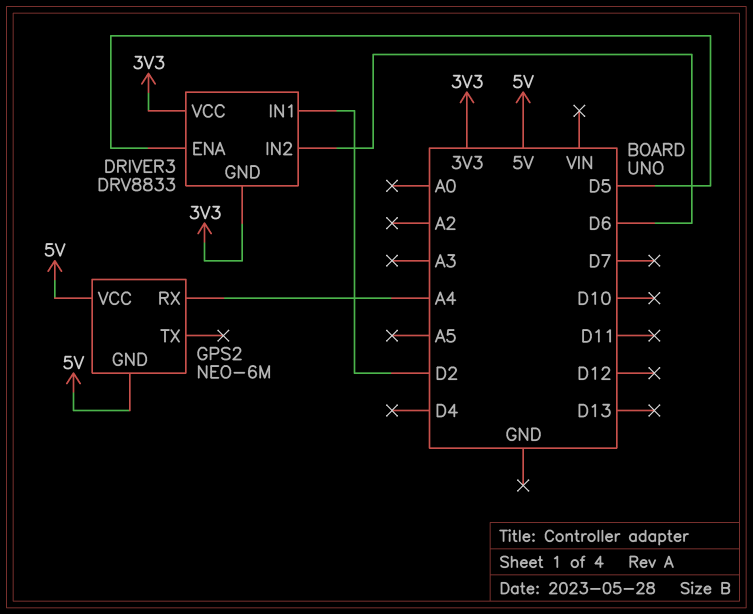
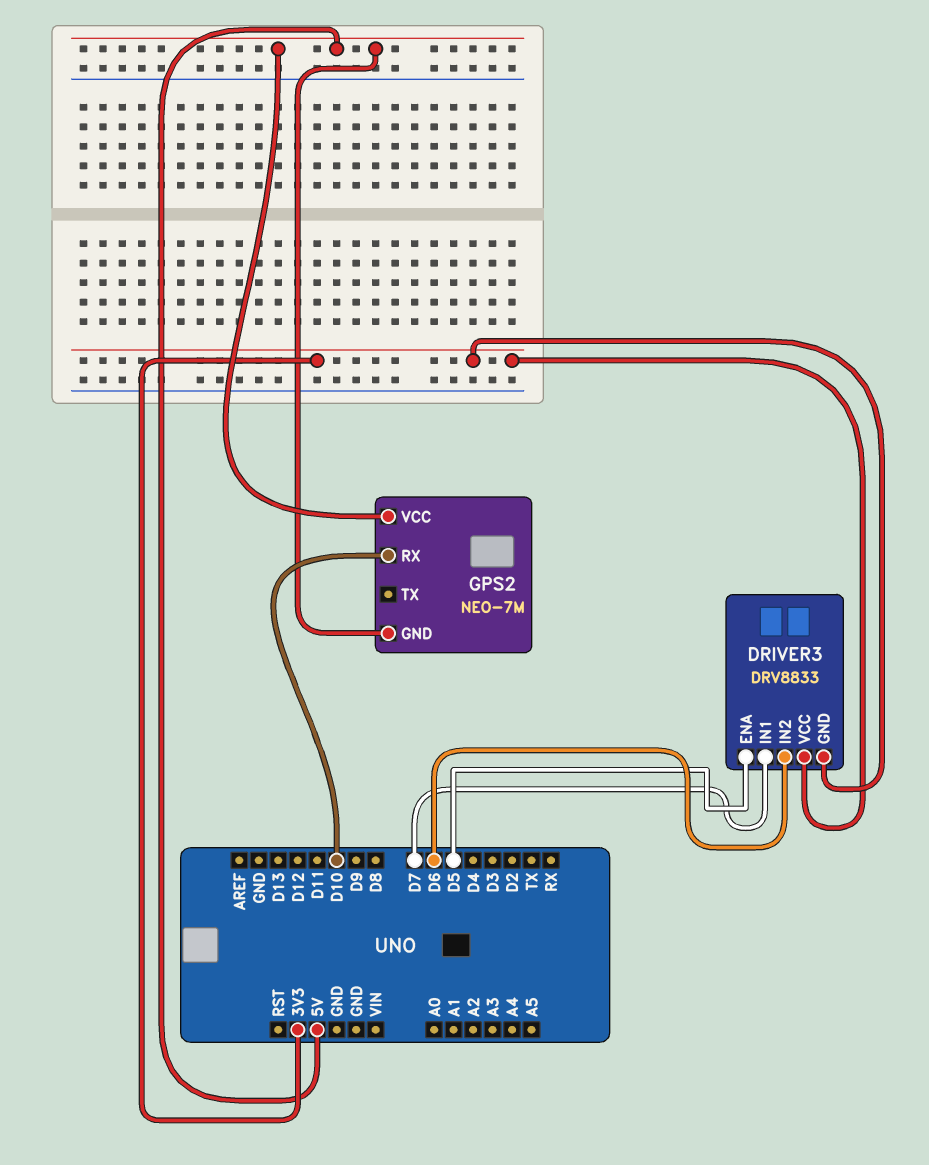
DRIVER3 pin IN1: D2 -> D7
GPS2: NEO-6M -> NEO-7M
GPS2 pin RX: A4 -> D10

